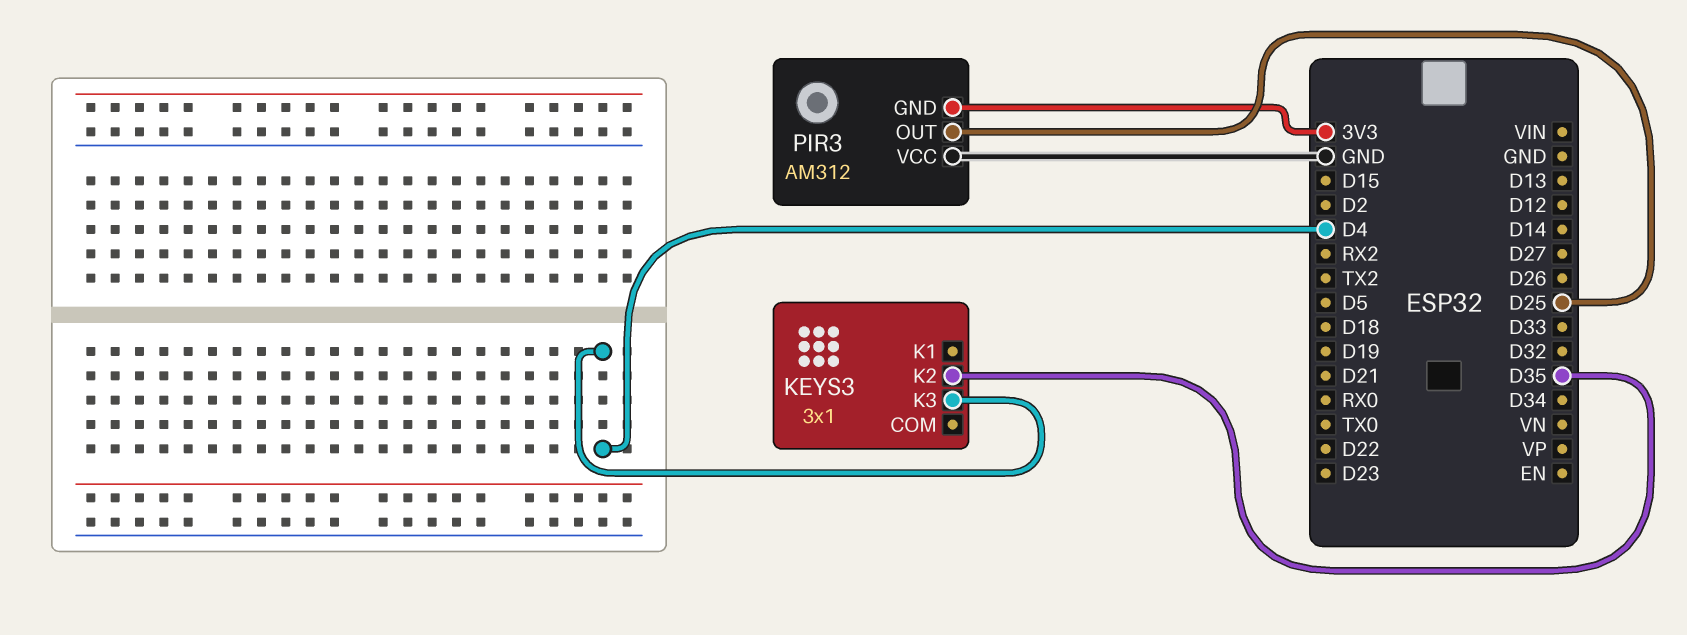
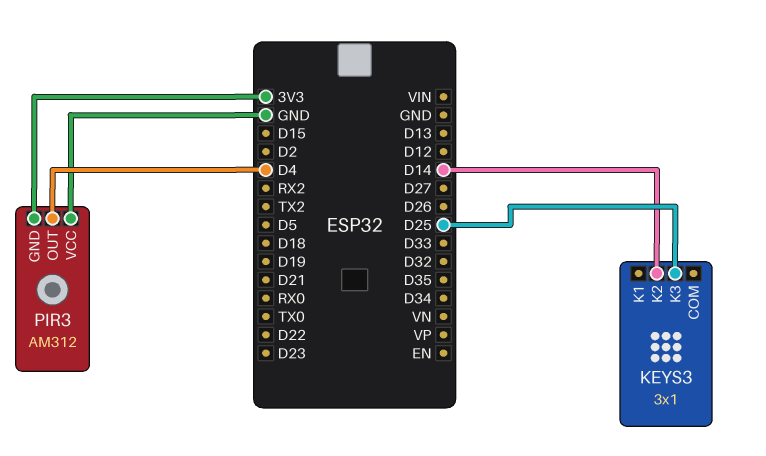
KEYS3 pin K2: D35 -> D14
KEYS3 pin K3: D4 -> D25
PIR3 pin OUT: D25 -> D4

